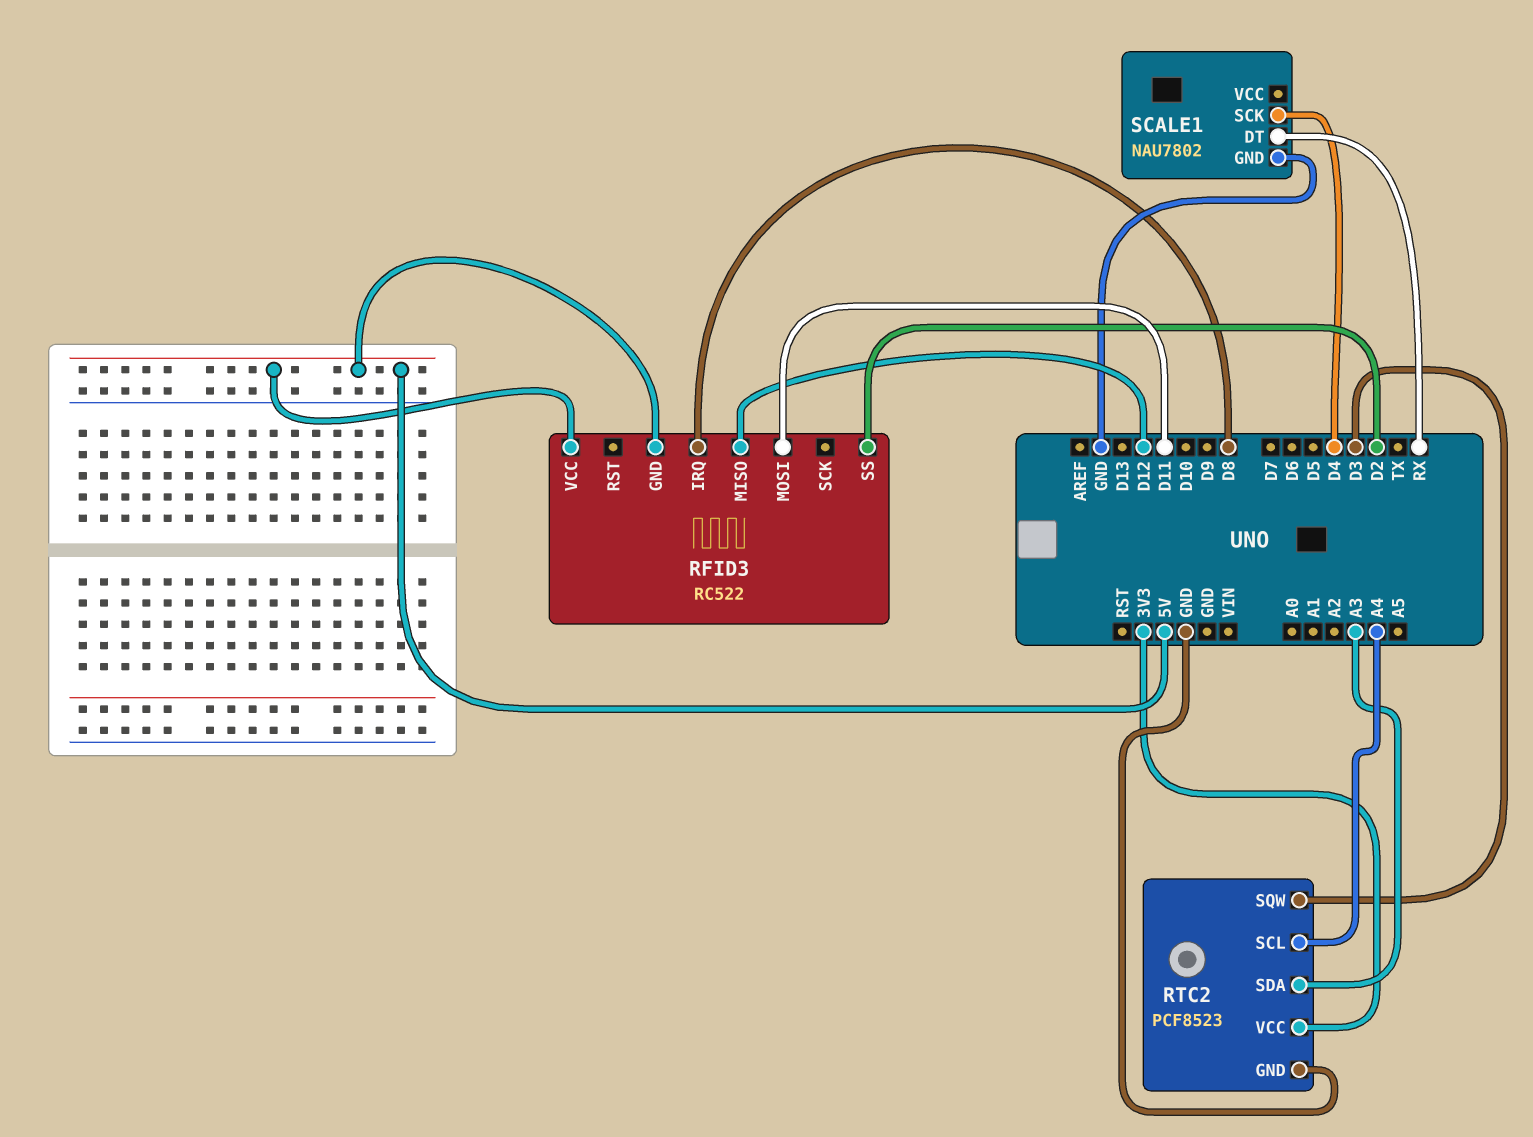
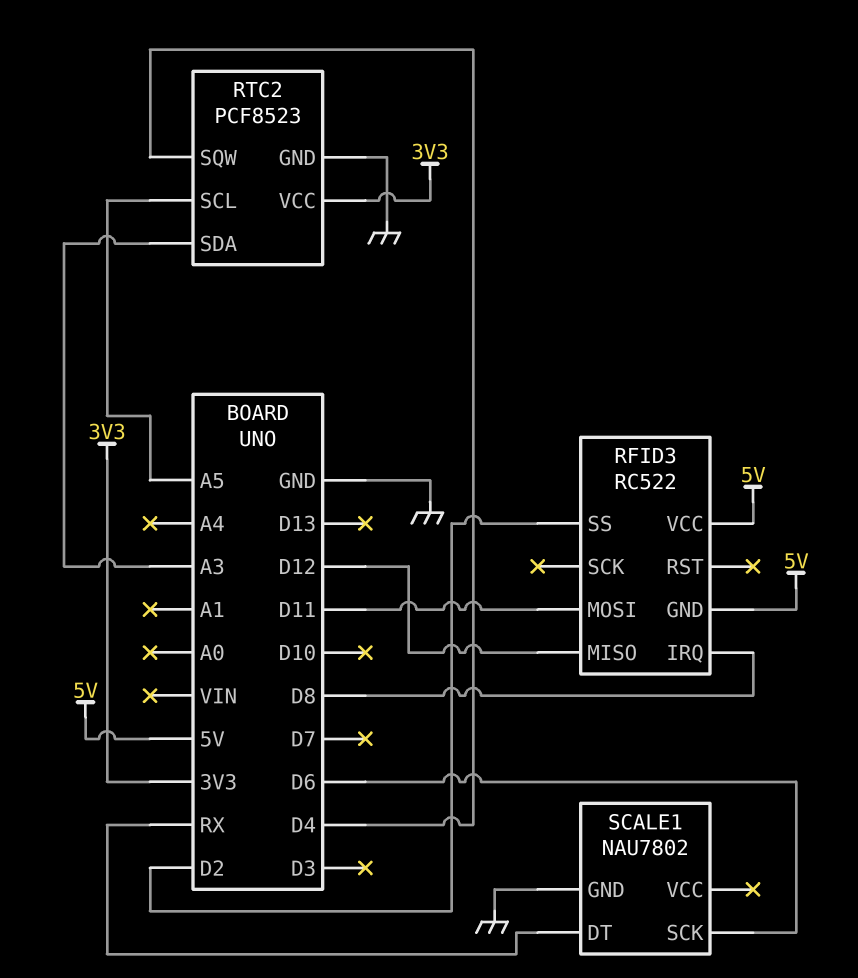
RTC2 pin SCL: A4 -> A5
RTC2 pin SQW: D3 -> D4
SCALE1 pin SCK: D4 -> D6

